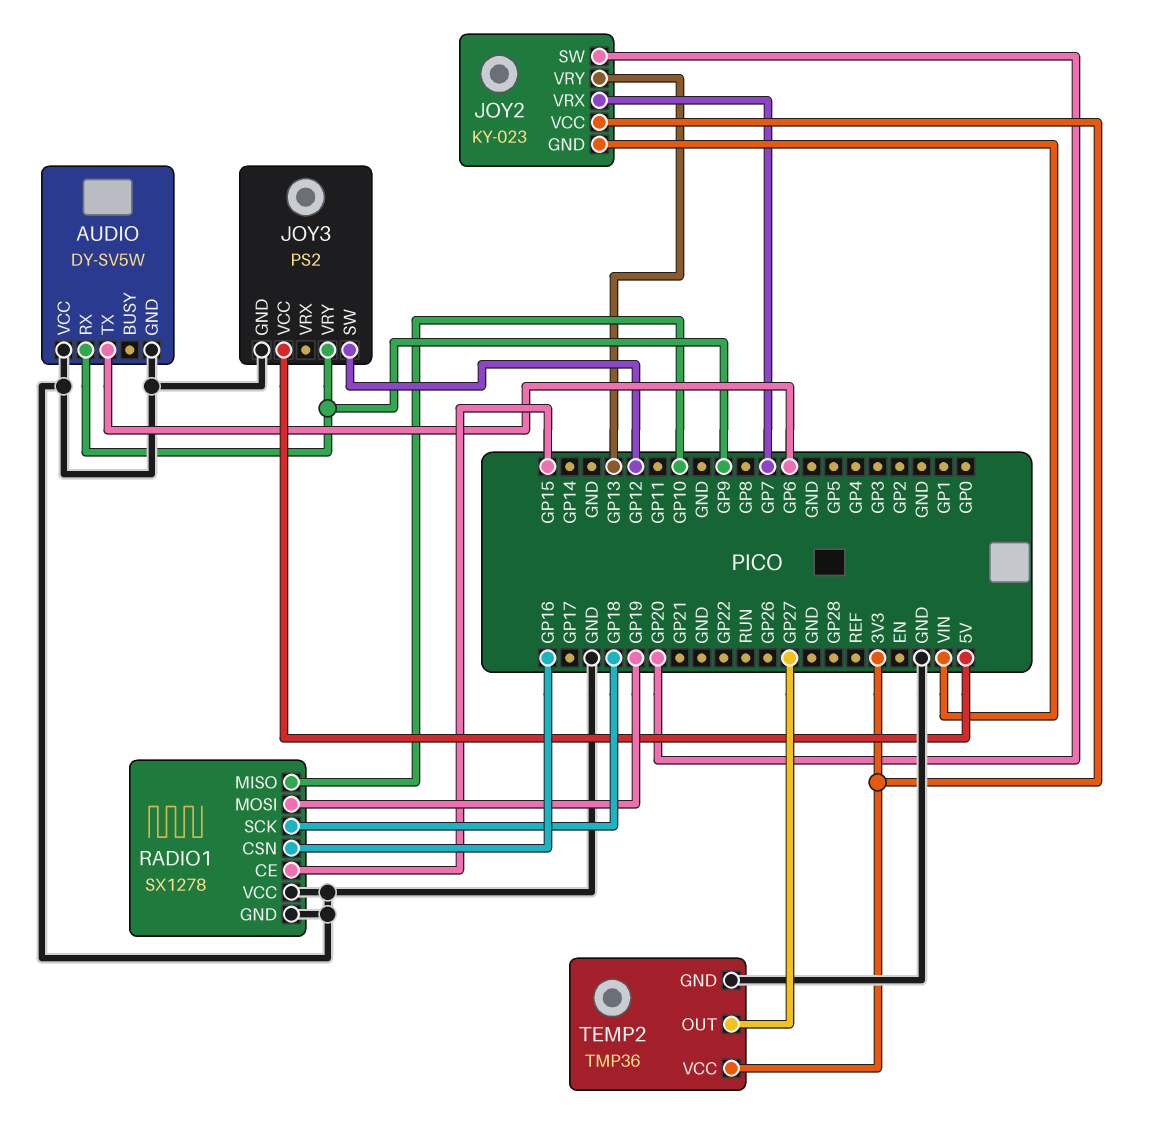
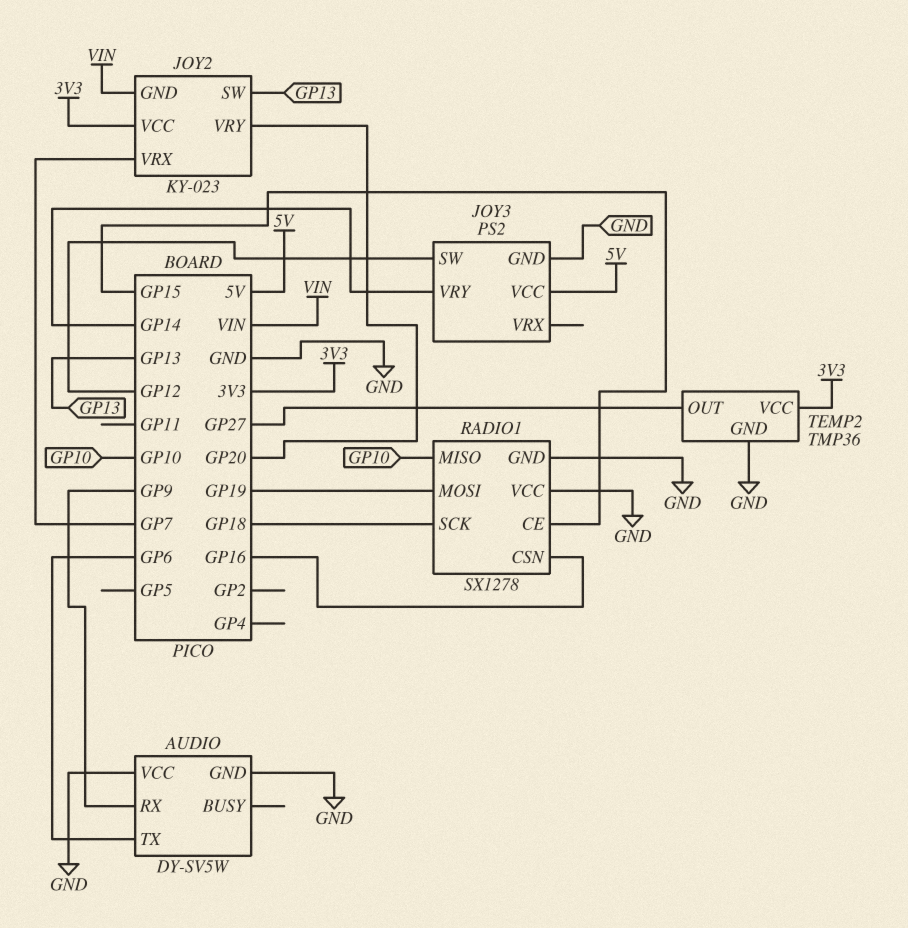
JOY2 pin SW: GP20 -> GP13
JOY2 pin VRY: GP13 -> GP20
JOY3 pin VRY: GP9 -> GP14

